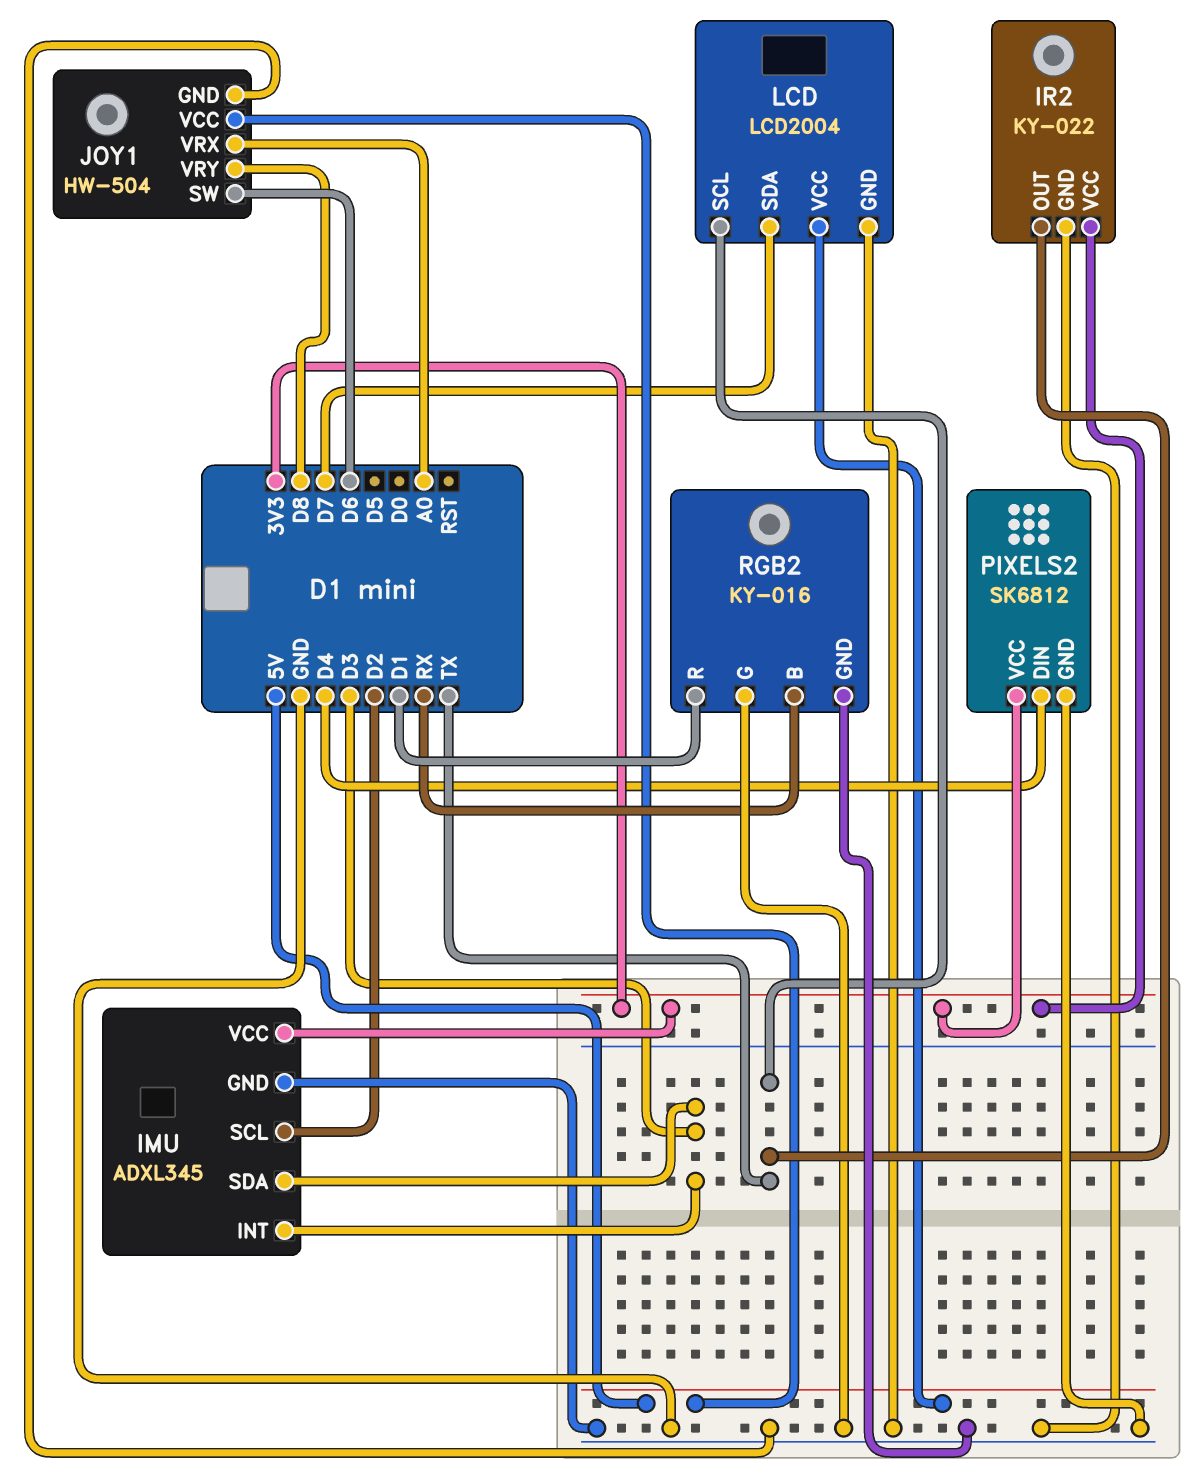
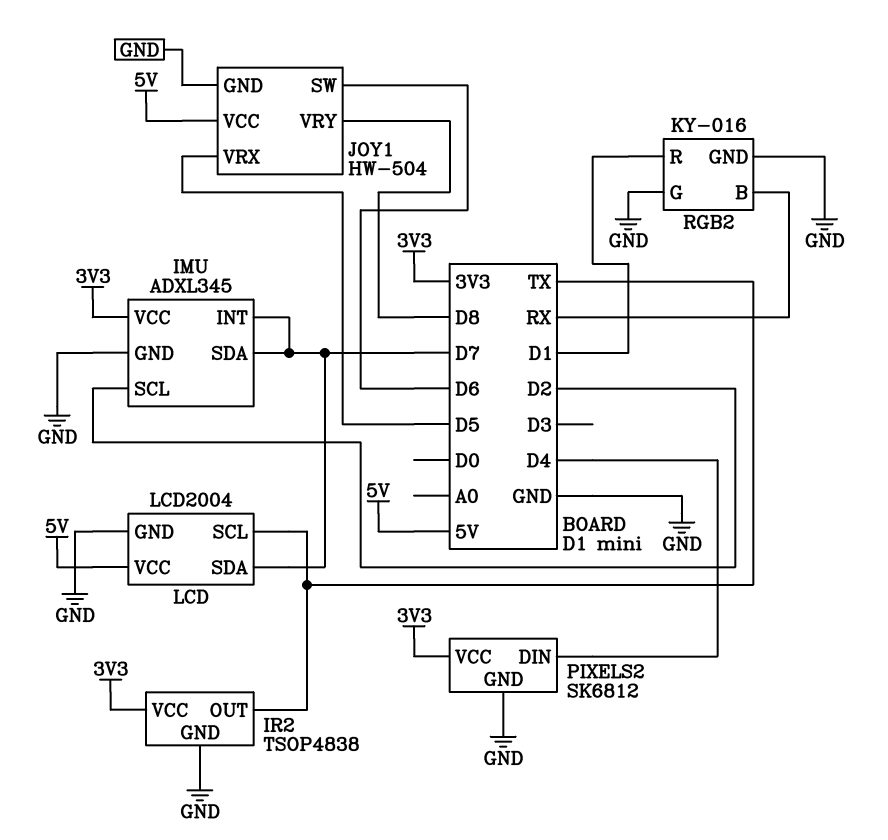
IMU pin INT: D3 -> D7
IMU pin SDA: D3 -> D7
IR2: KY-022 -> TSOP4838
JOY1 pin VRX: A0 -> D5

